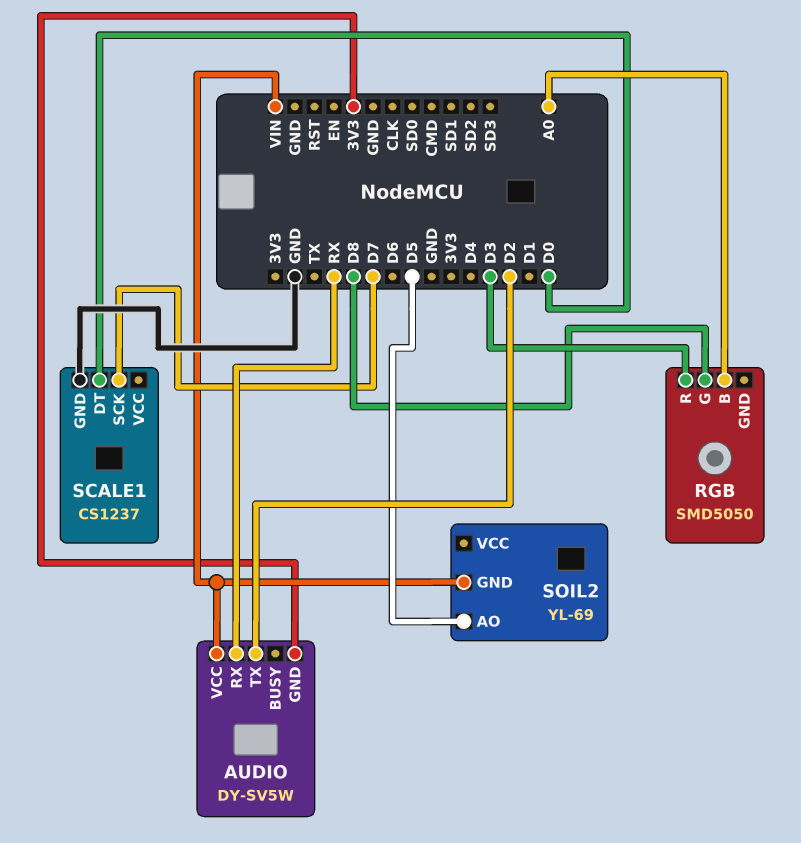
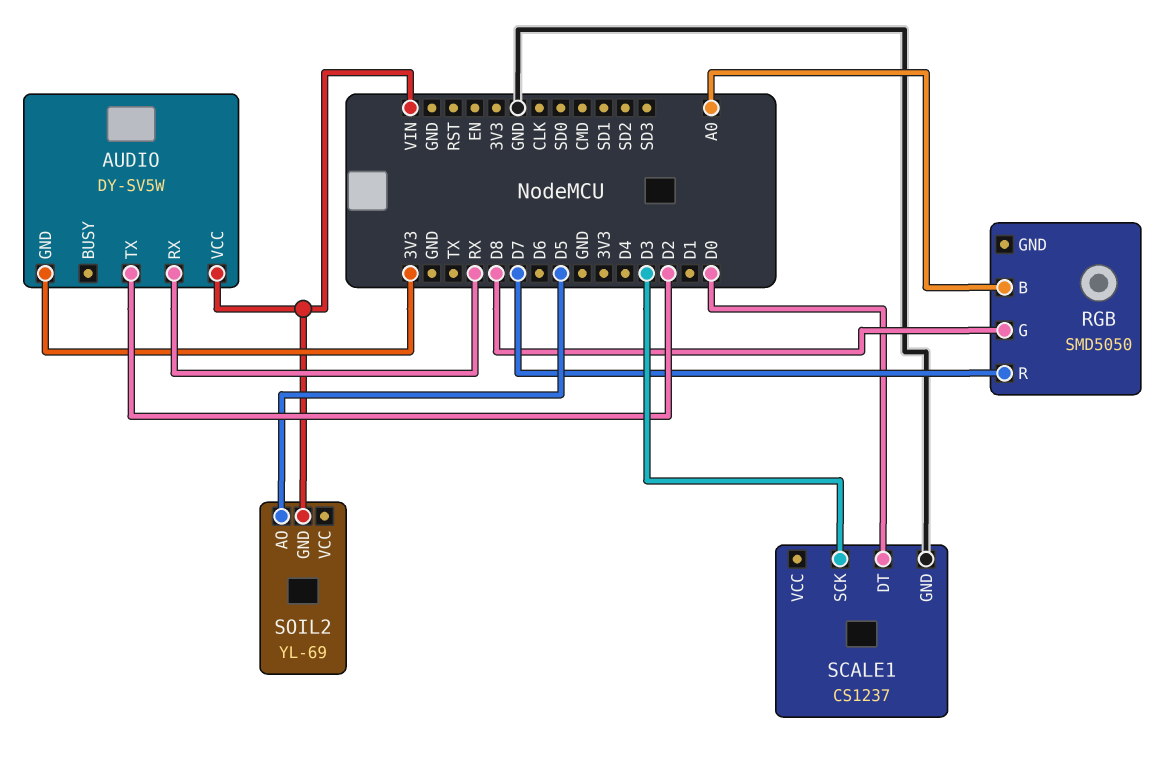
RGB pin R: D3 -> D7
SCALE1 pin SCK: D7 -> D3

